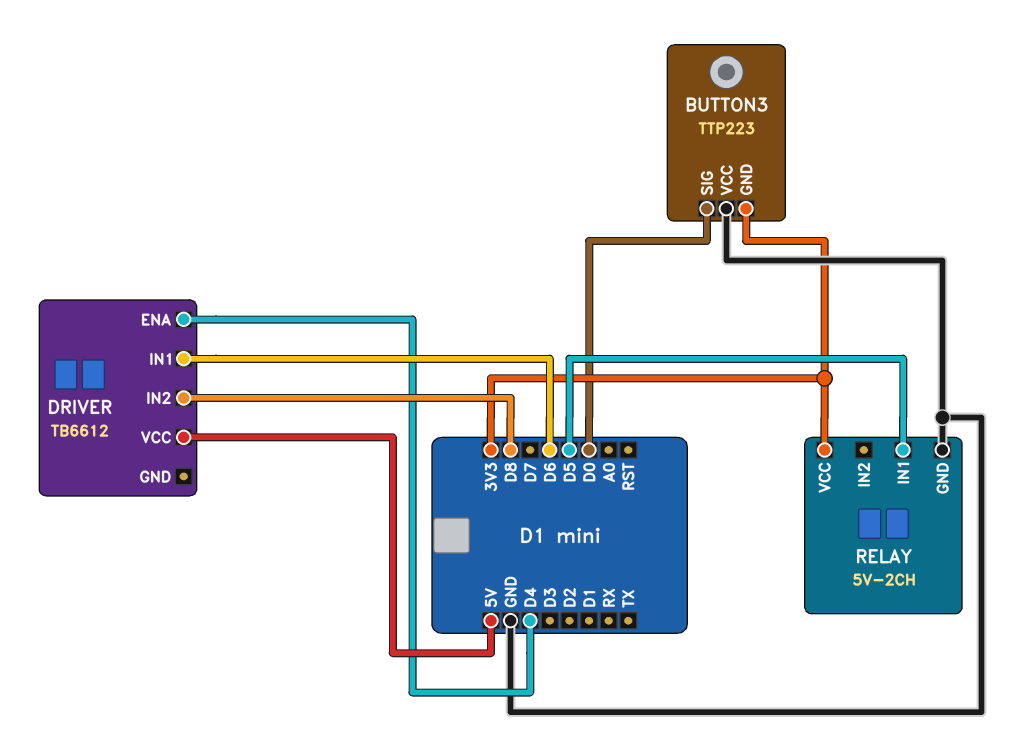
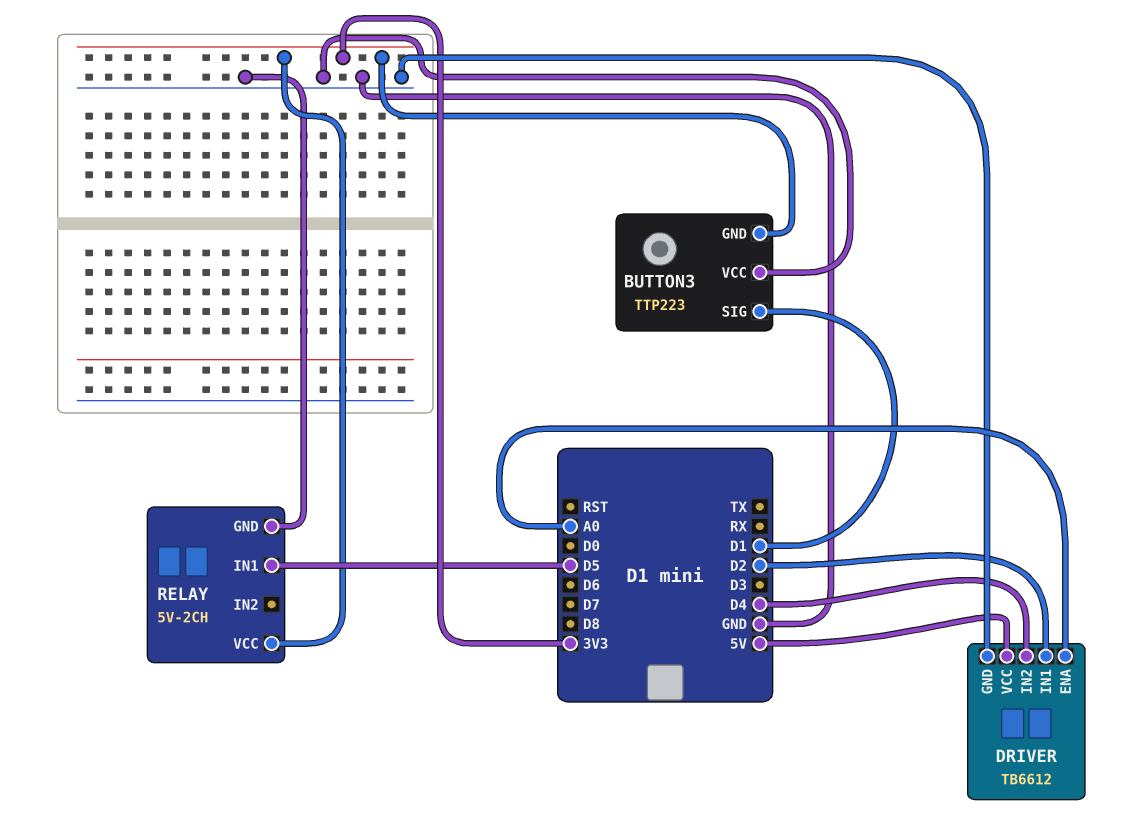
BUTTON3 pin SIG: D0 -> D1
DRIVER pin ENA: D4 -> A0
DRIVER pin GND: none -> GND
DRIVER pin IN1: D6 -> D2
DRIVER pin IN2: D8 -> D4

